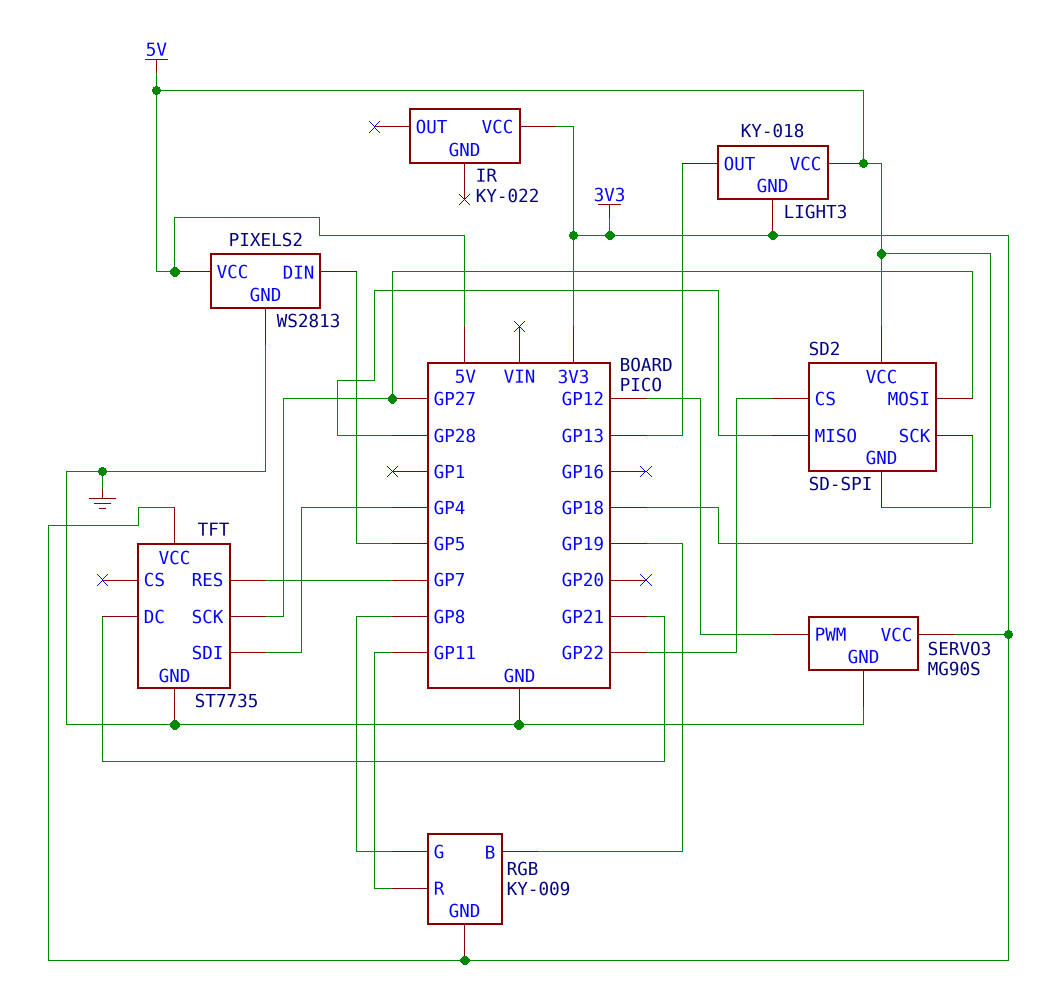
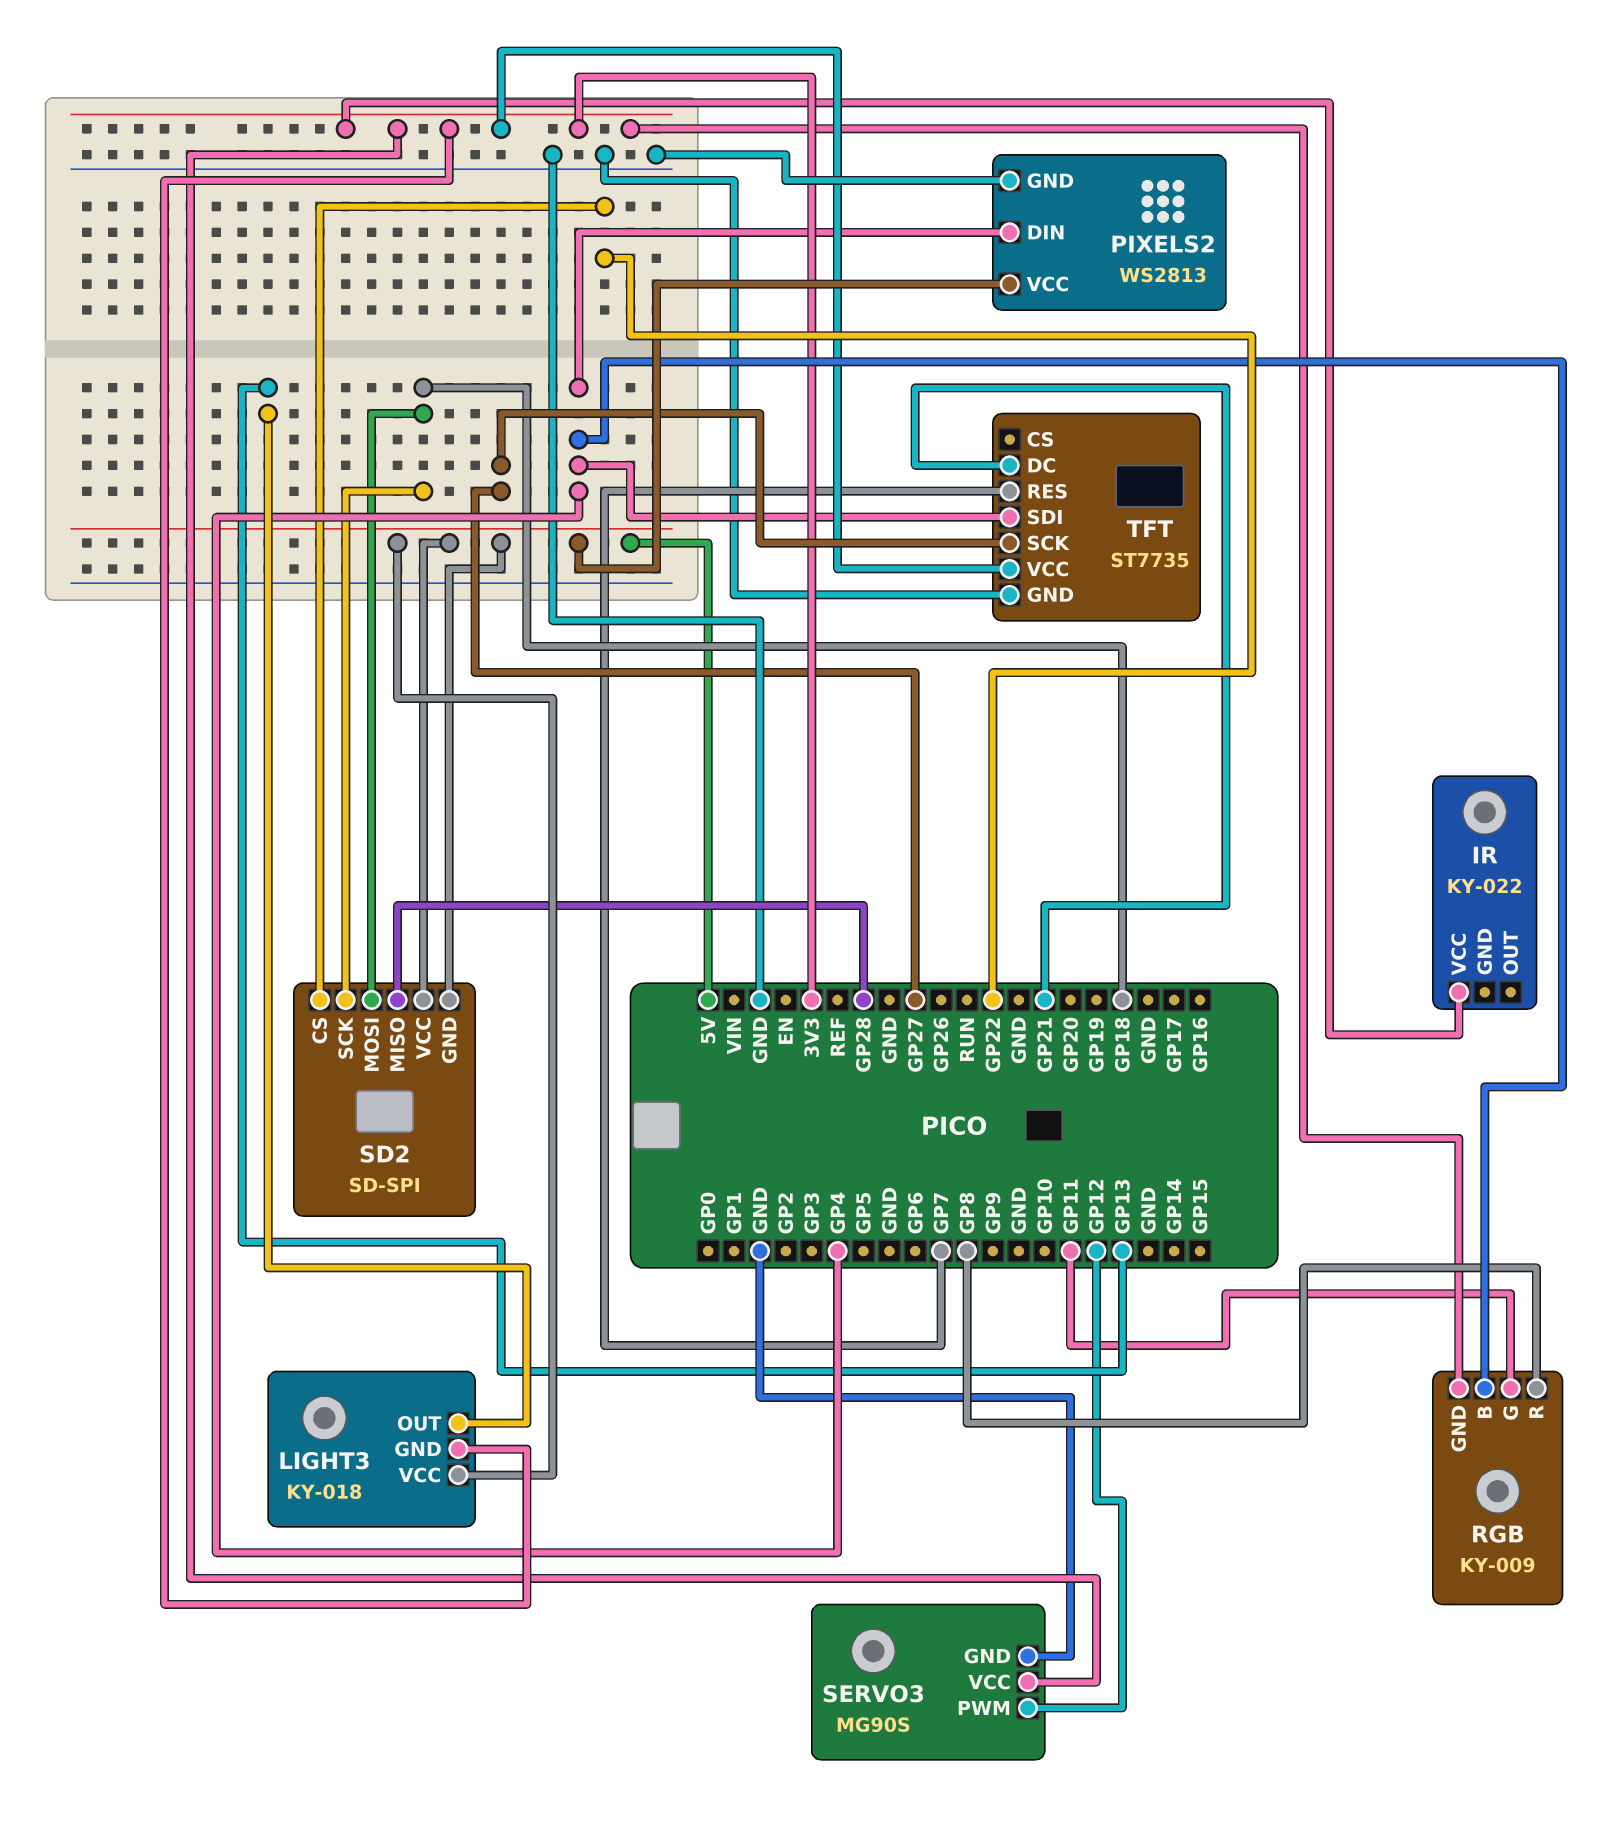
PIXELS2 pin DIN: GP5 -> GP4
RGB pin B: GP19 -> GP4
RGB pin G: GP8 -> GP11
RGB pin R: GP11 -> GP8
SD2 pin MOSI: GP27 -> GP18

